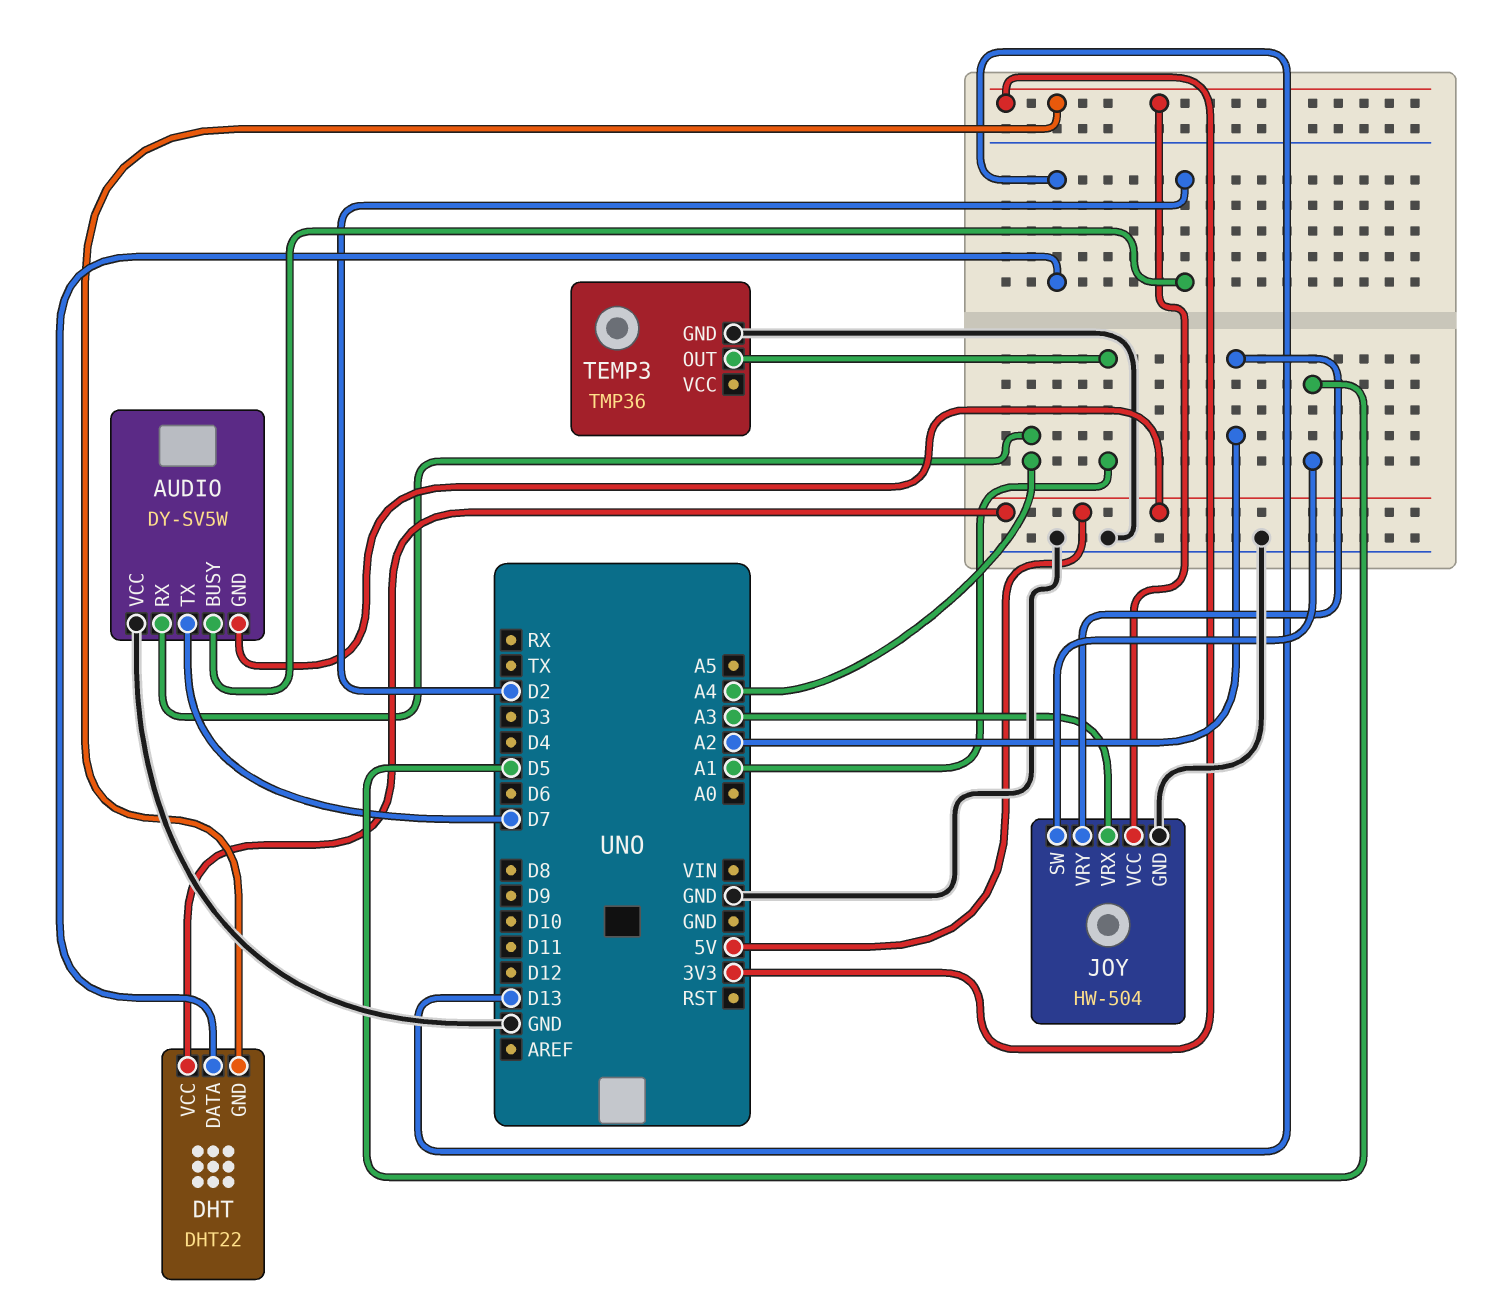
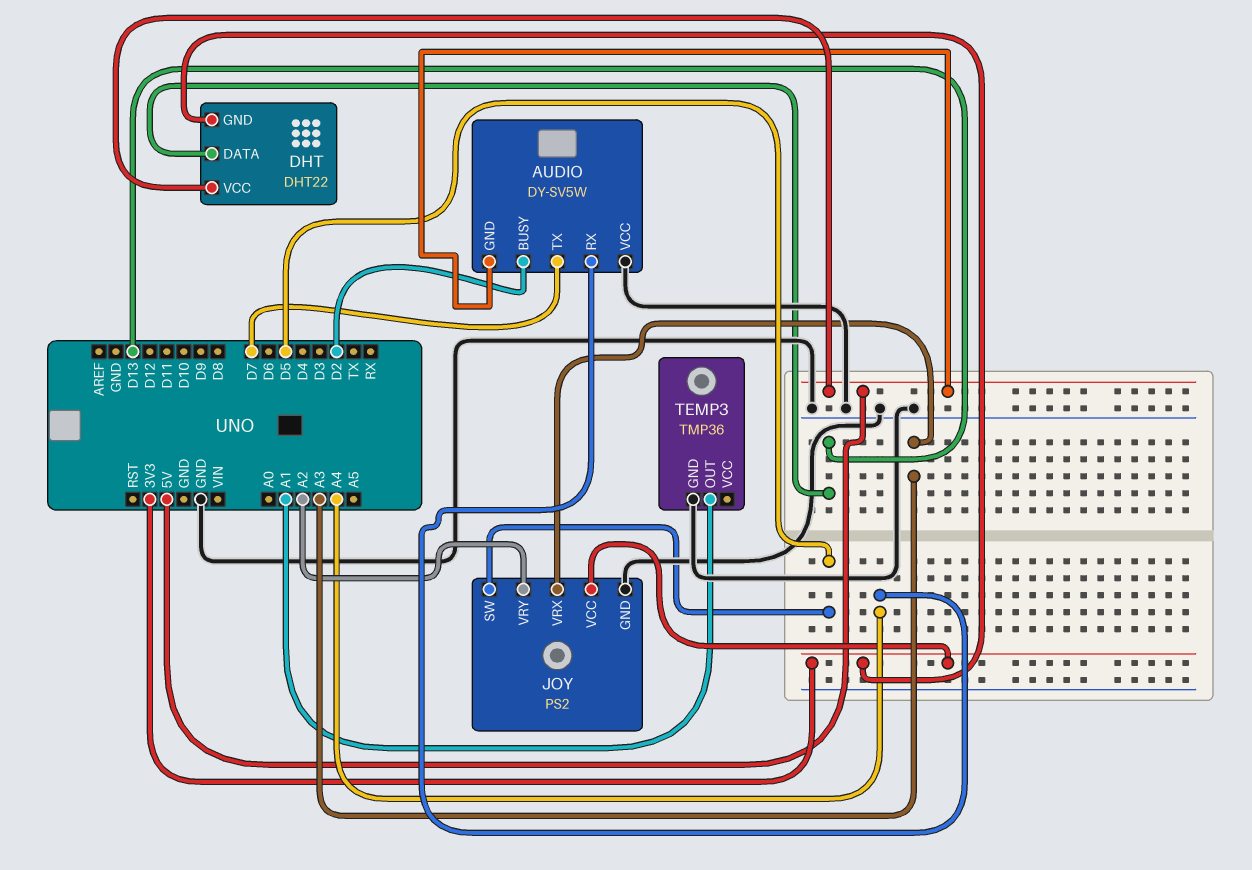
JOY: HW-504 -> PS2

